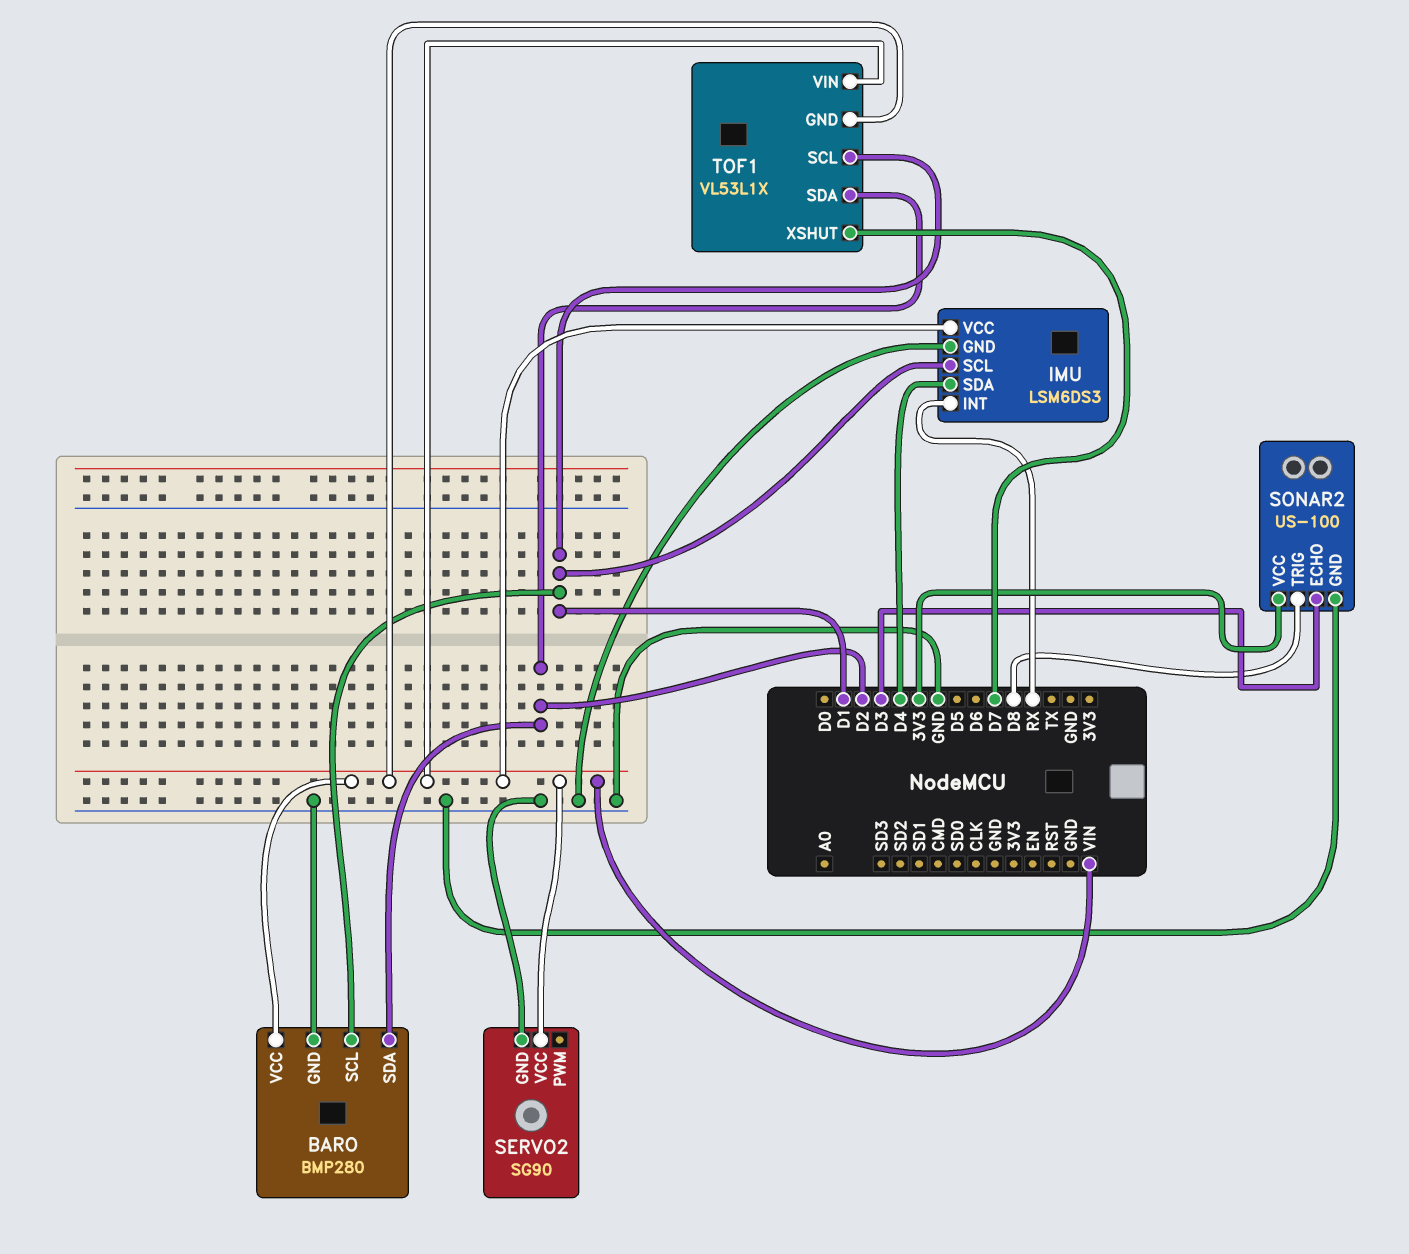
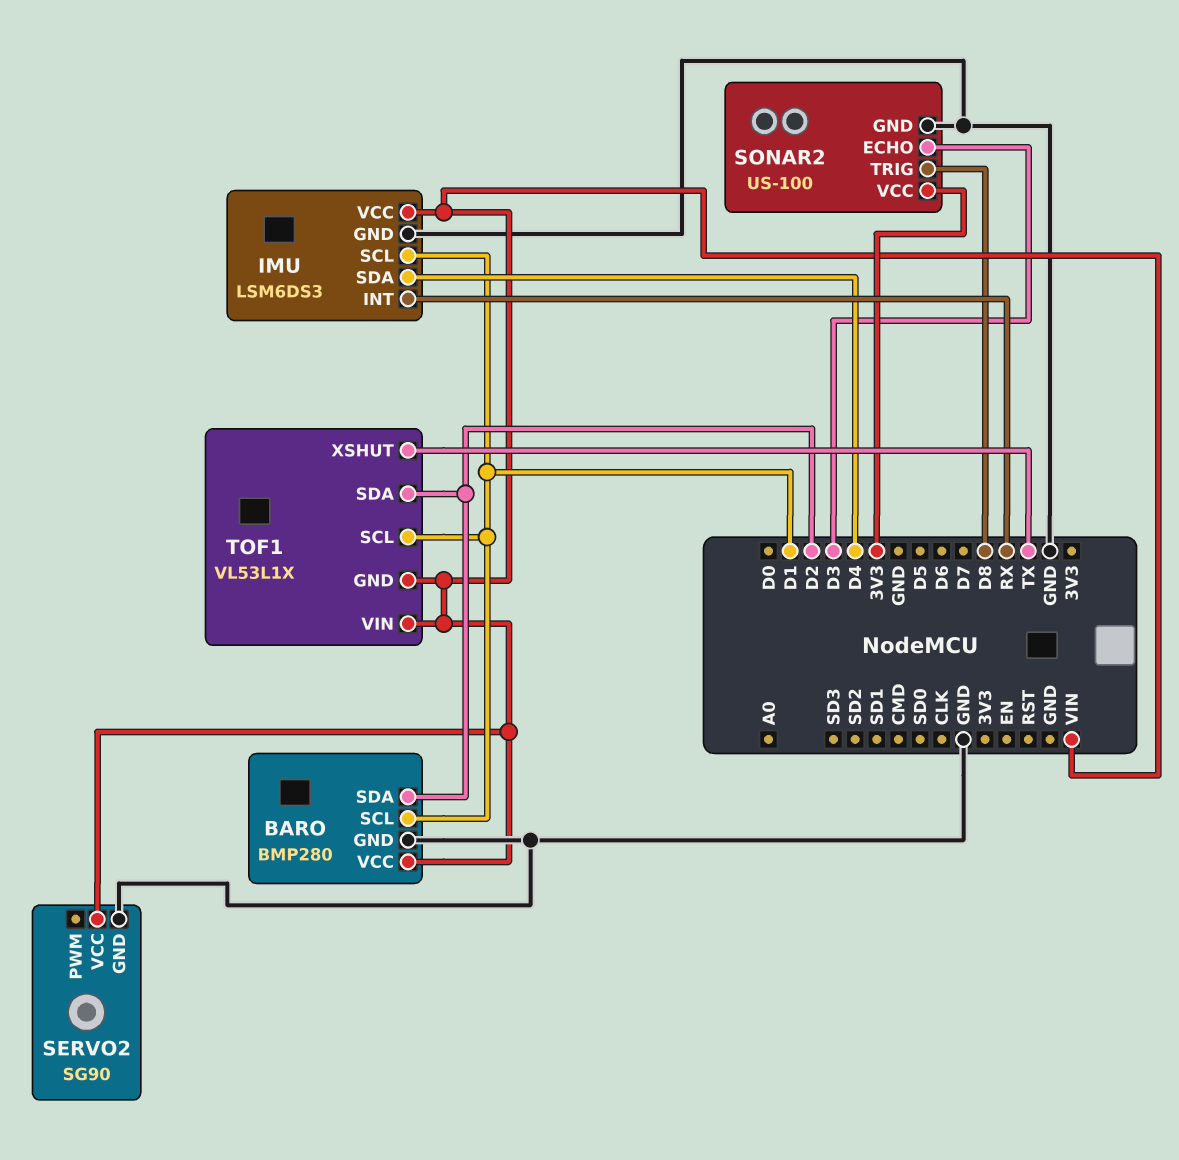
TOF1 pin XSHUT: D7 -> TX

